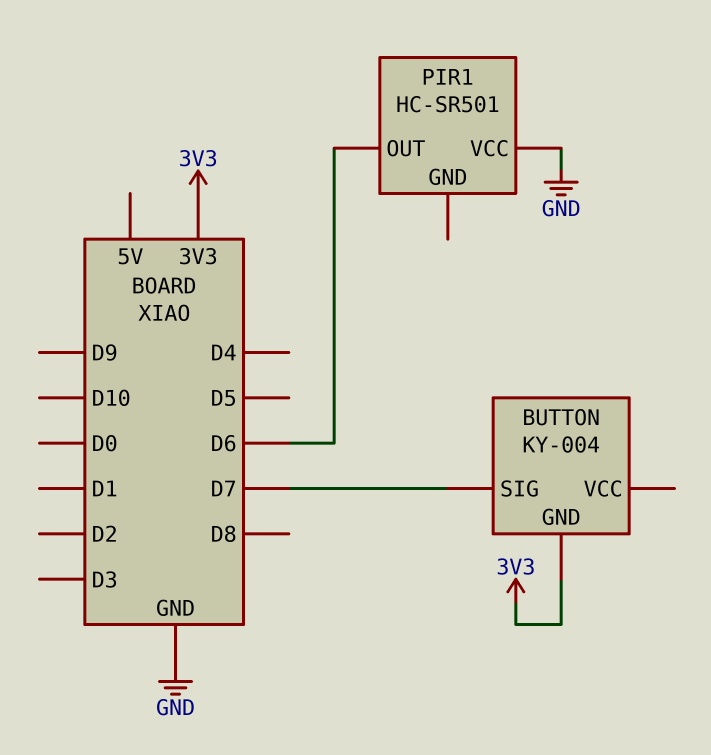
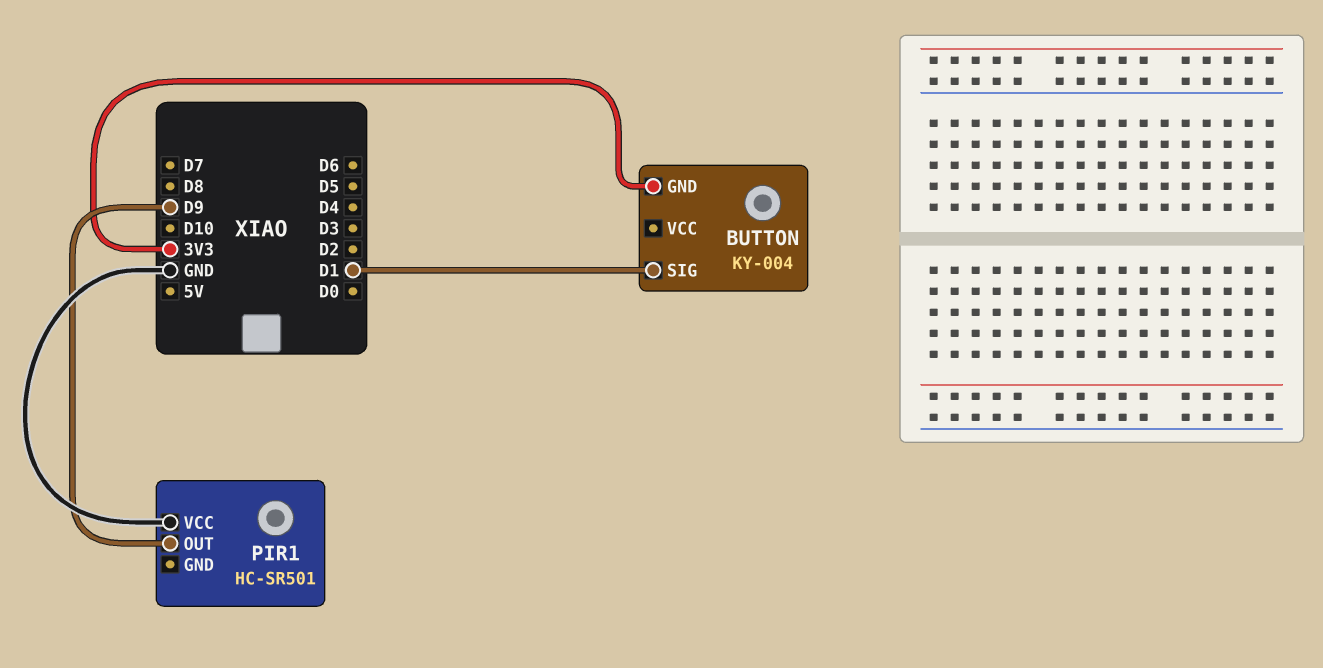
BUTTON pin SIG: D7 -> D1
PIR1 pin OUT: D6 -> D9

